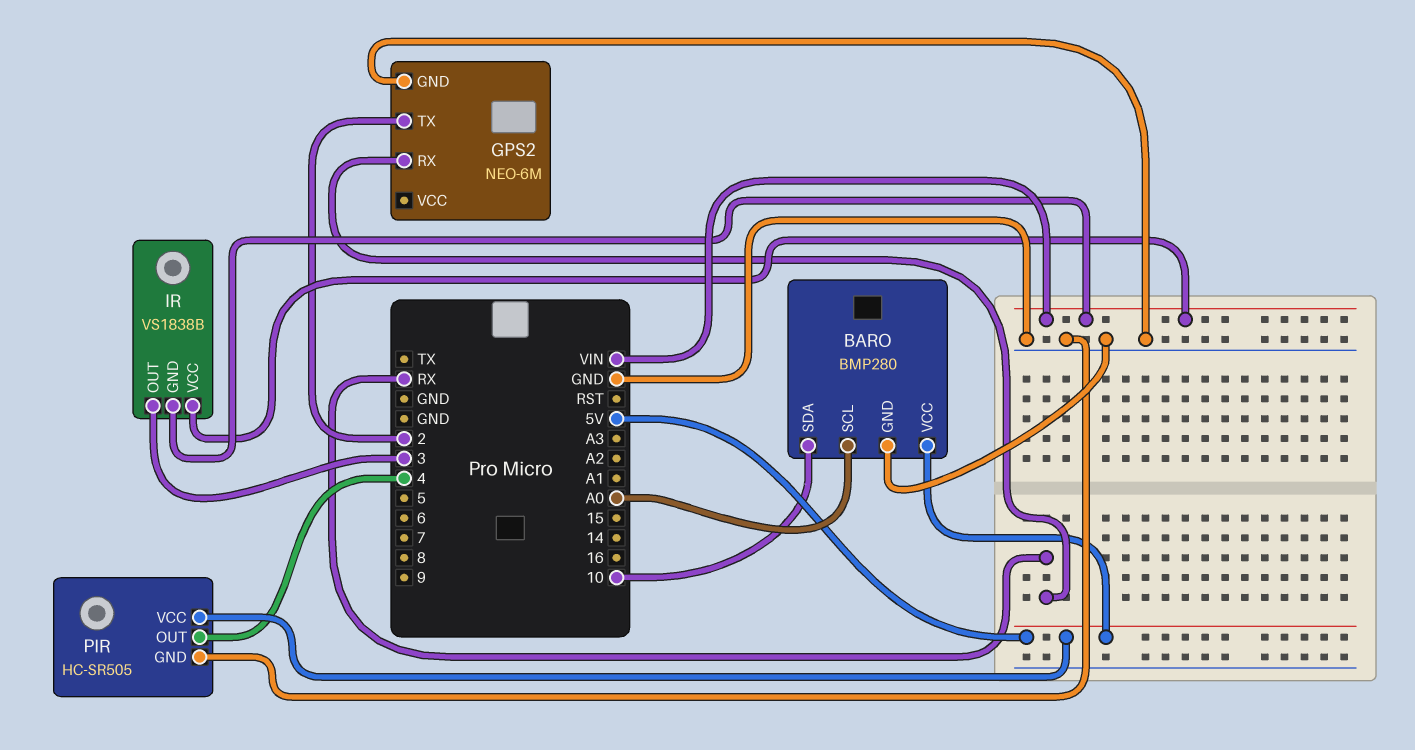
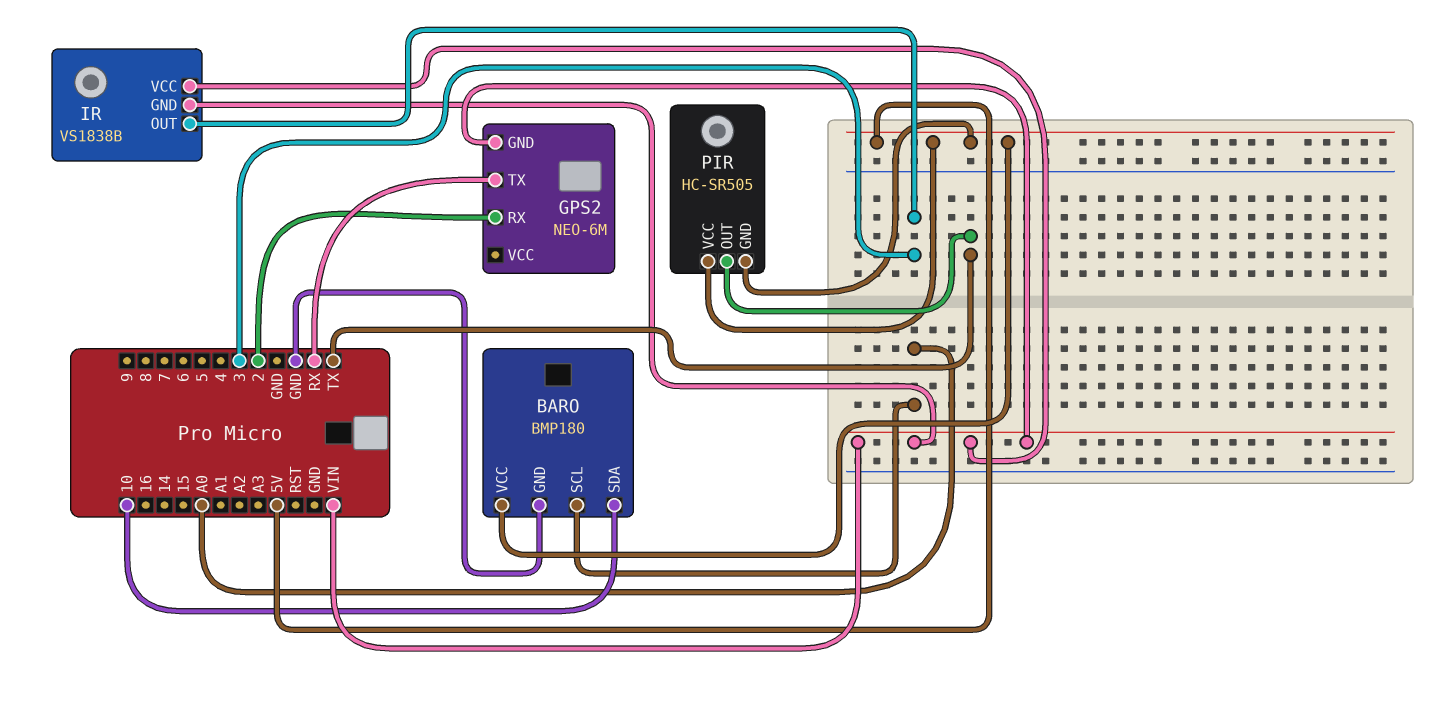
BARO: BMP280 -> BMP180
GPS2 pin GND: GND -> VIN
GPS2 pin RX: RX -> 2
GPS2 pin TX: 2 -> RX
PIR pin GND: GND -> 5V
PIR pin OUT: 4 -> TX

